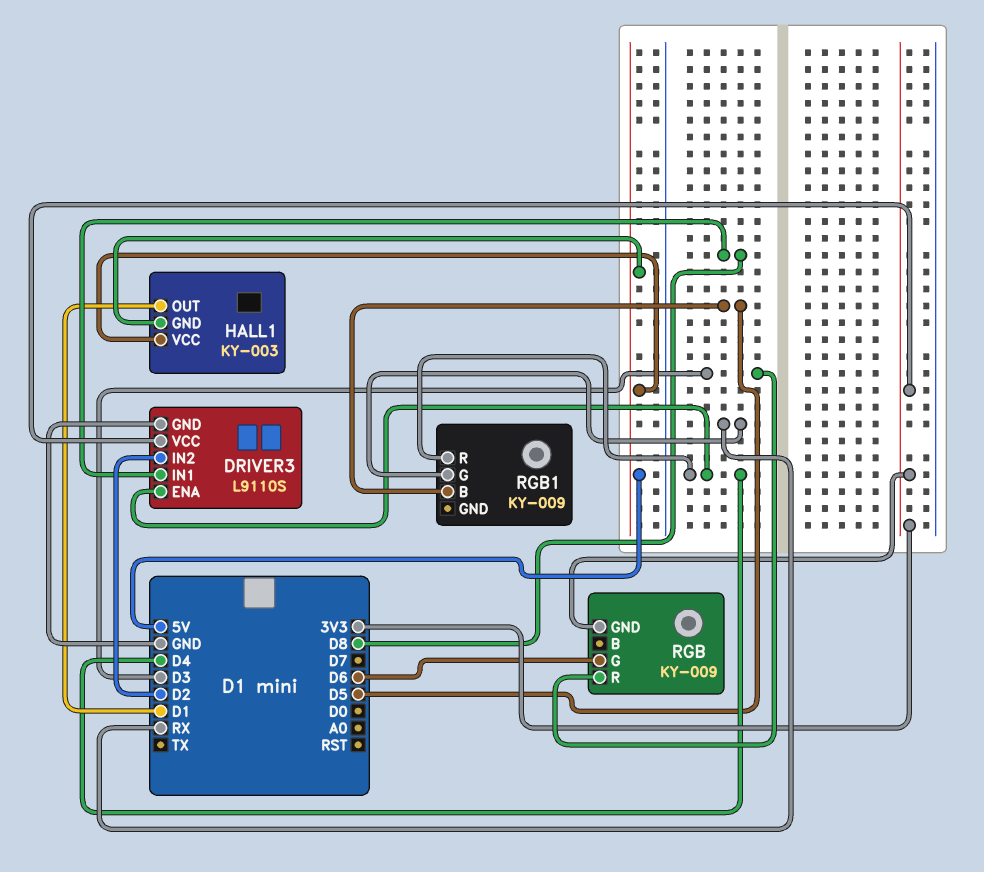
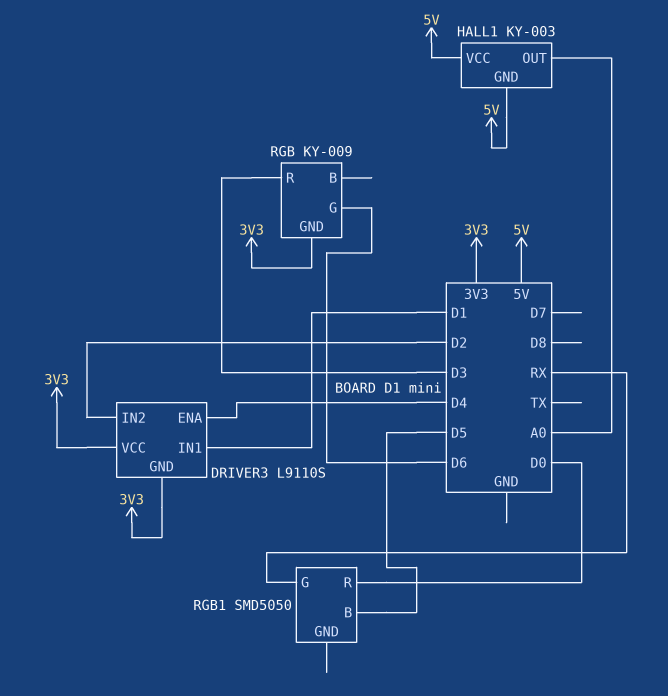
DRIVER3 pin GND: GND -> 3V3
DRIVER3 pin IN1: D8 -> D1
HALL1 pin OUT: D1 -> A0
RGB1: KY-009 -> SMD5050
RGB1 pin R: D4 -> D0

